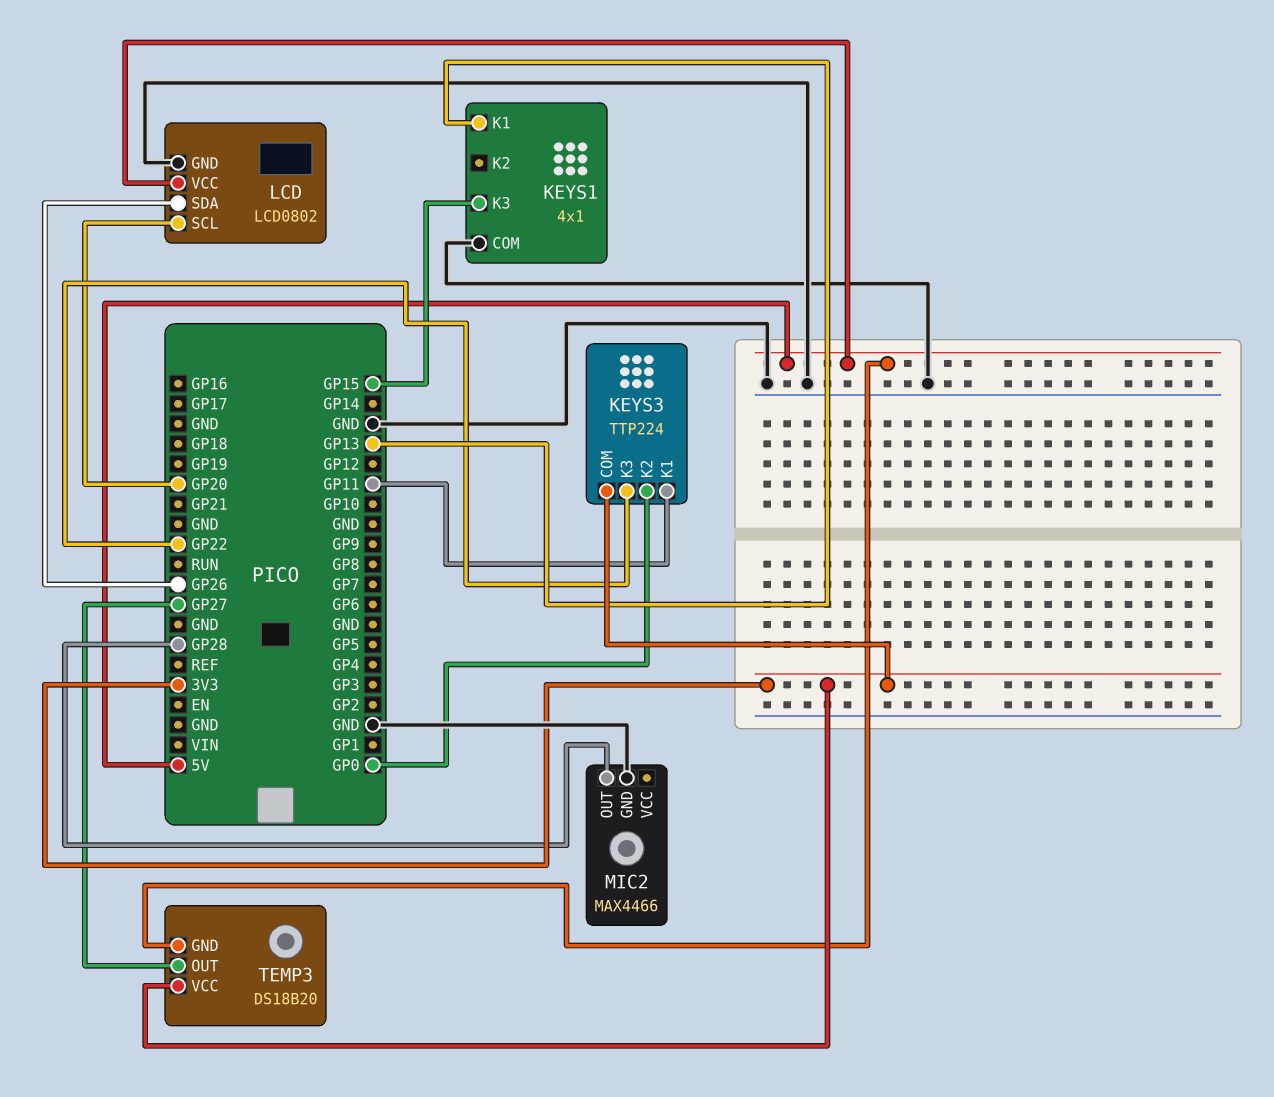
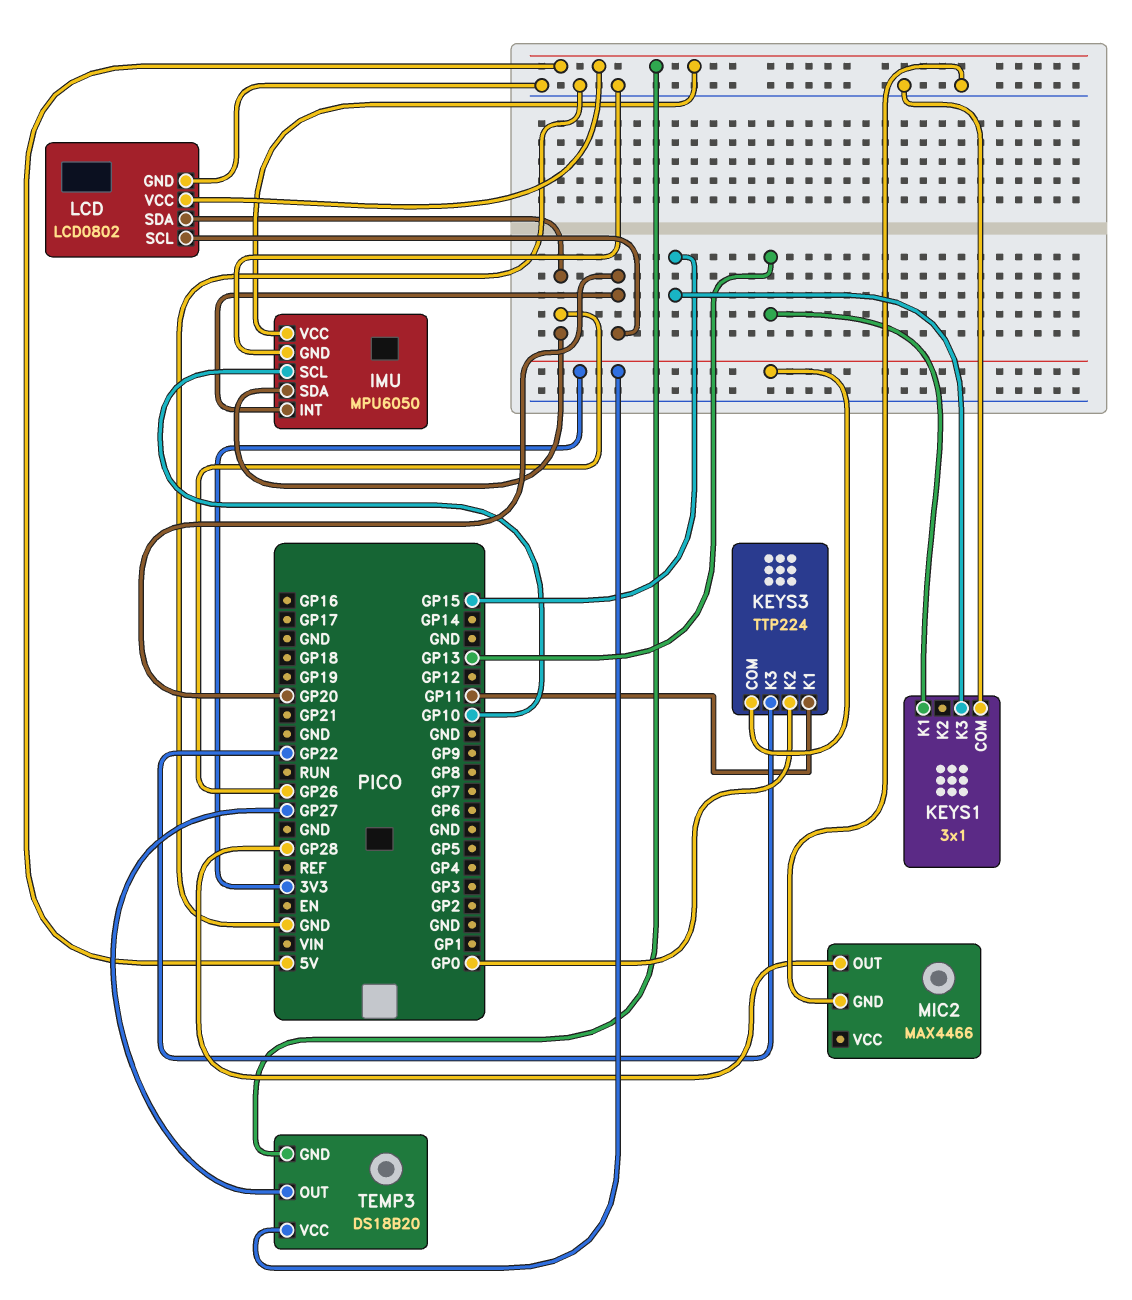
IMU: none -> MPU6050
IMU pin GND: none -> GND
IMU pin INT: none -> GP20
IMU pin SCL: none -> GP10
IMU pin SDA: none -> GP26
IMU pin VCC: none -> 5V
KEYS1: 4x1 -> 3x1

